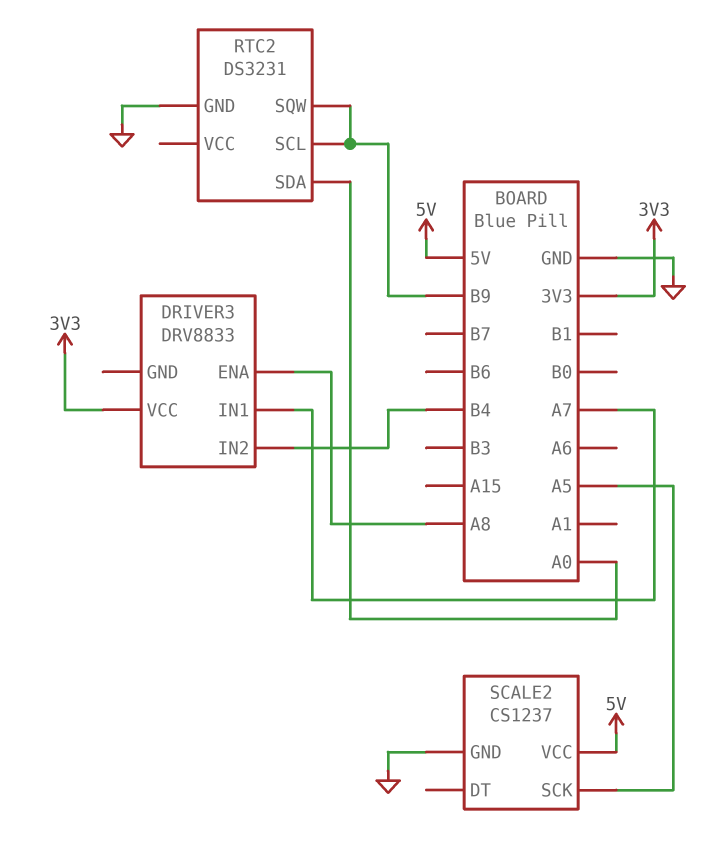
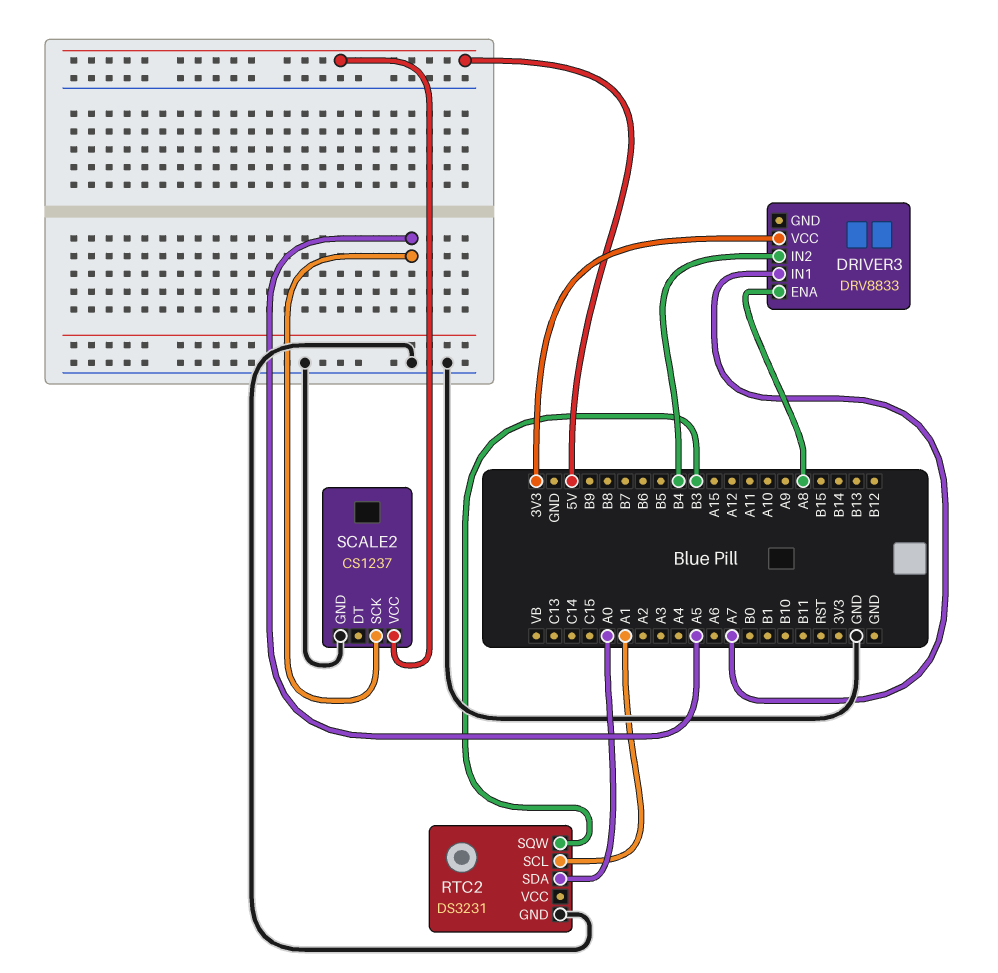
RTC2 pin SCL: B9 -> A1
RTC2 pin SQW: B9 -> B3

